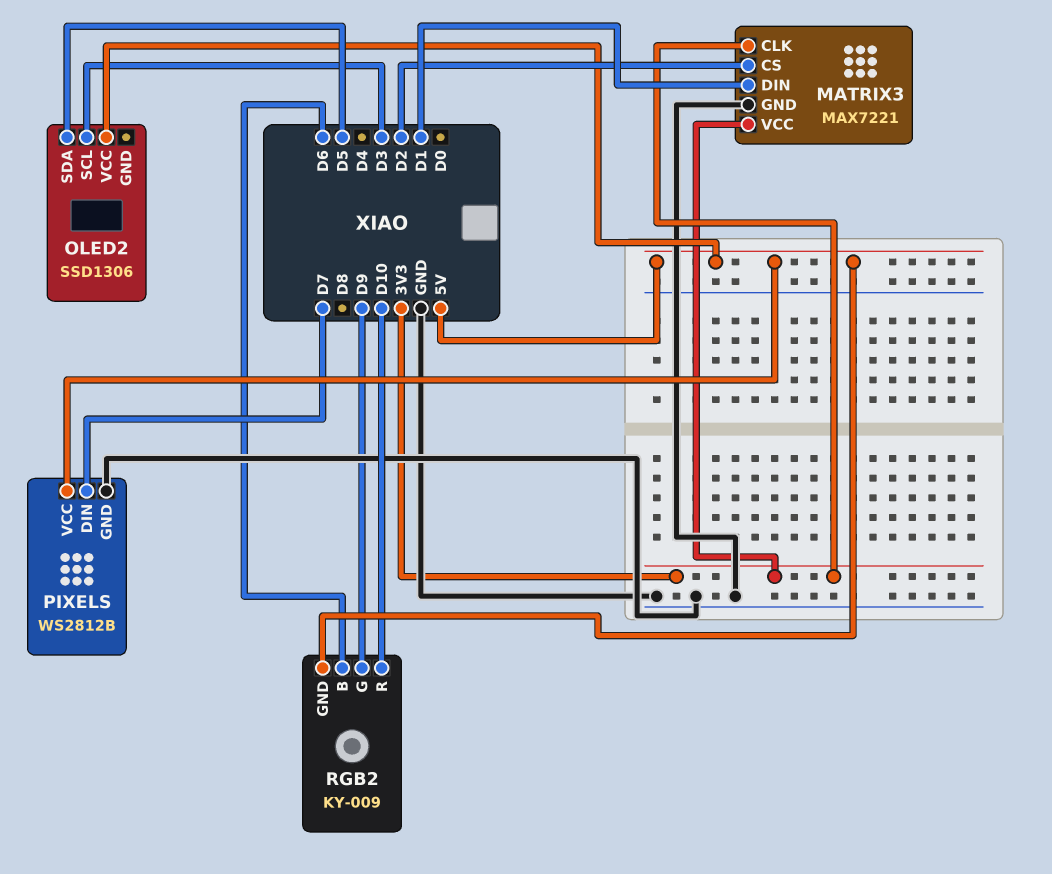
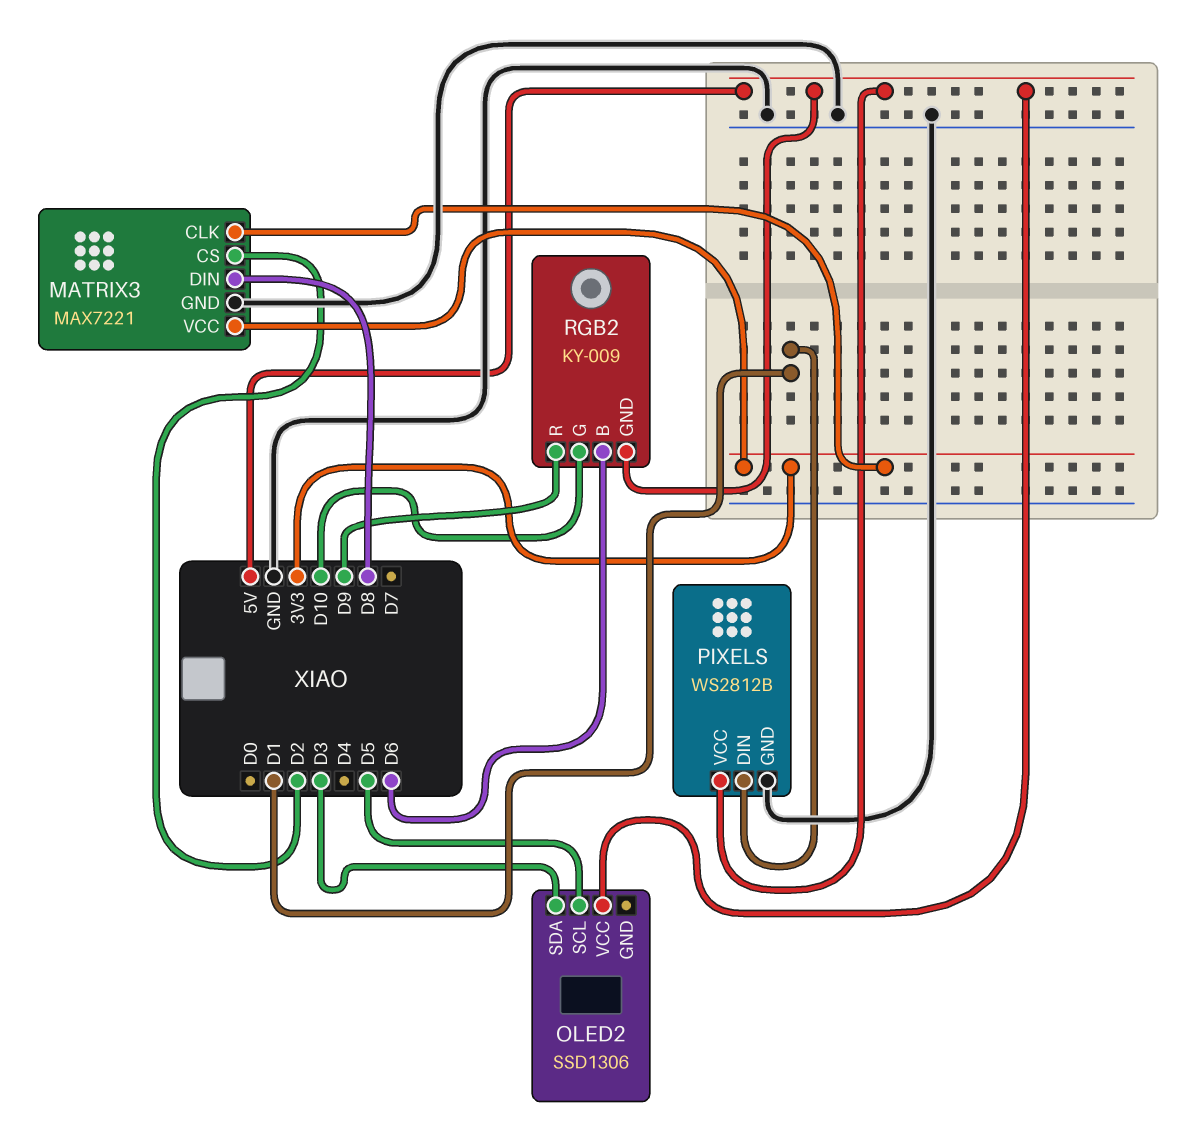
MATRIX3 pin DIN: D1 -> D8
OLED2 pin SCL: D3 -> D5
OLED2 pin SDA: D5 -> D3
PIXELS pin DIN: D7 -> D1
RGB2 pin G: D9 -> D10
RGB2 pin R: D10 -> D9

